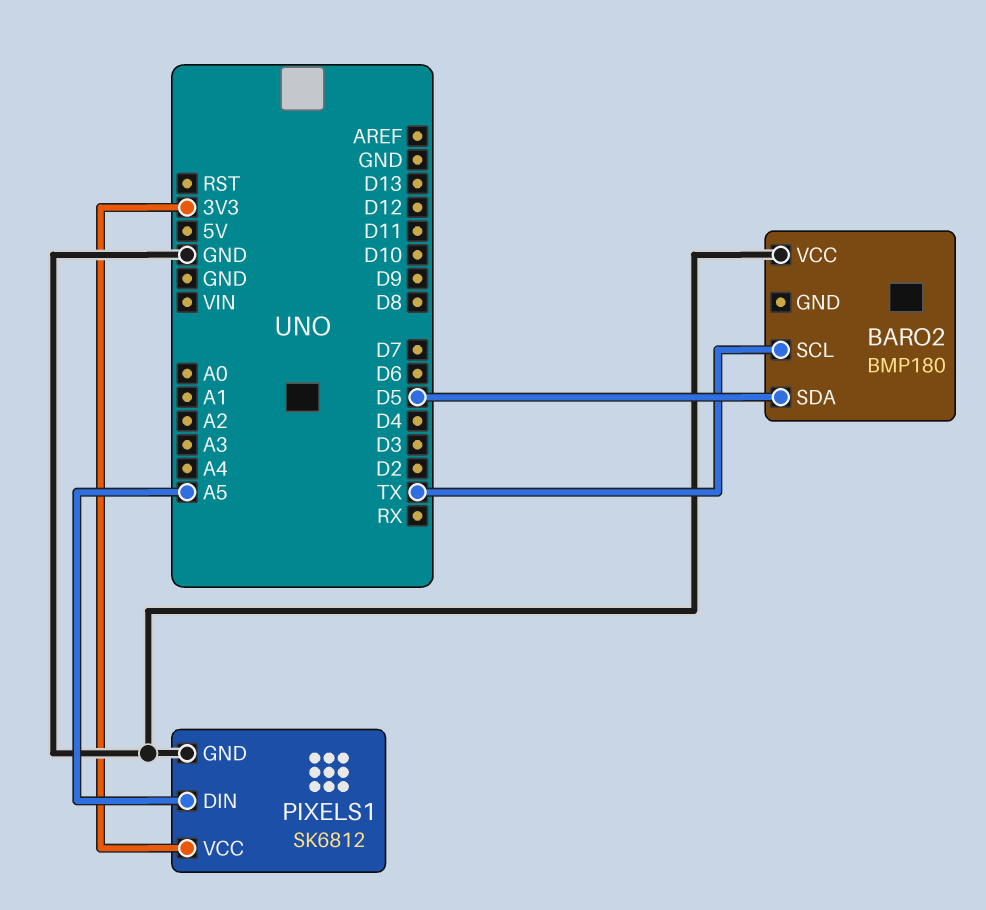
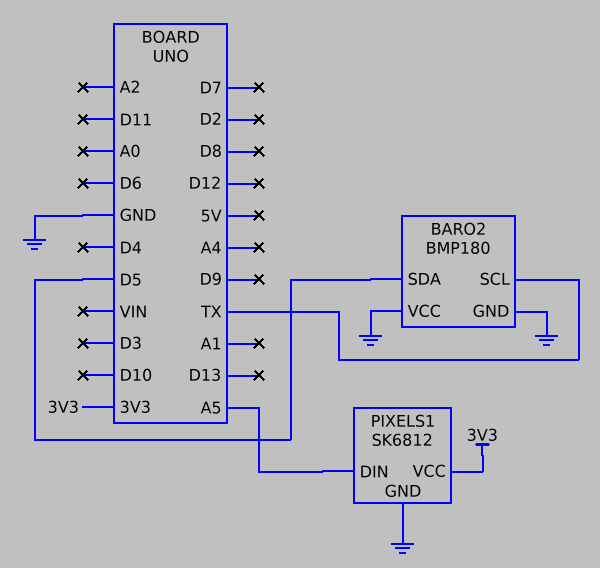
BARO2 pin GND: none -> GND

